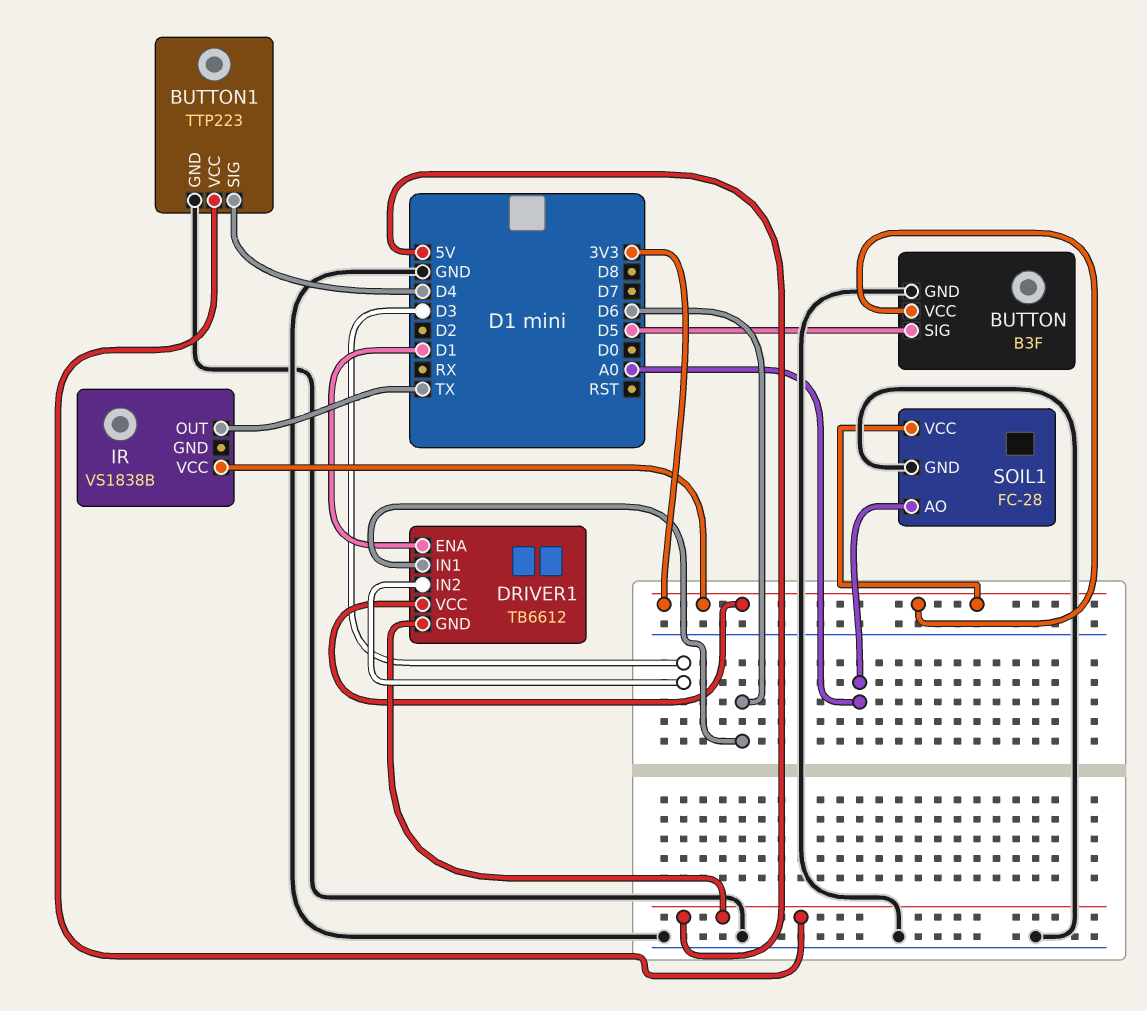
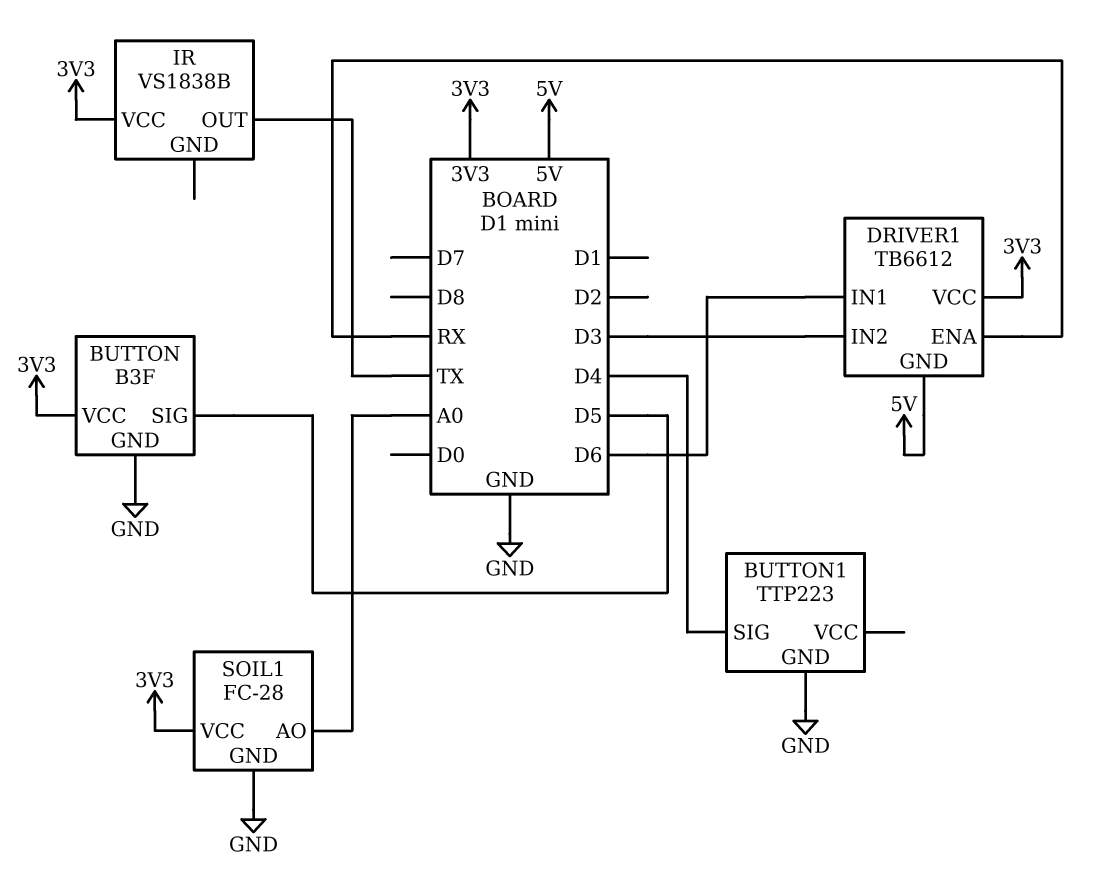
BUTTON1 pin VCC: 5V -> none
DRIVER1 pin ENA: D1 -> RX

